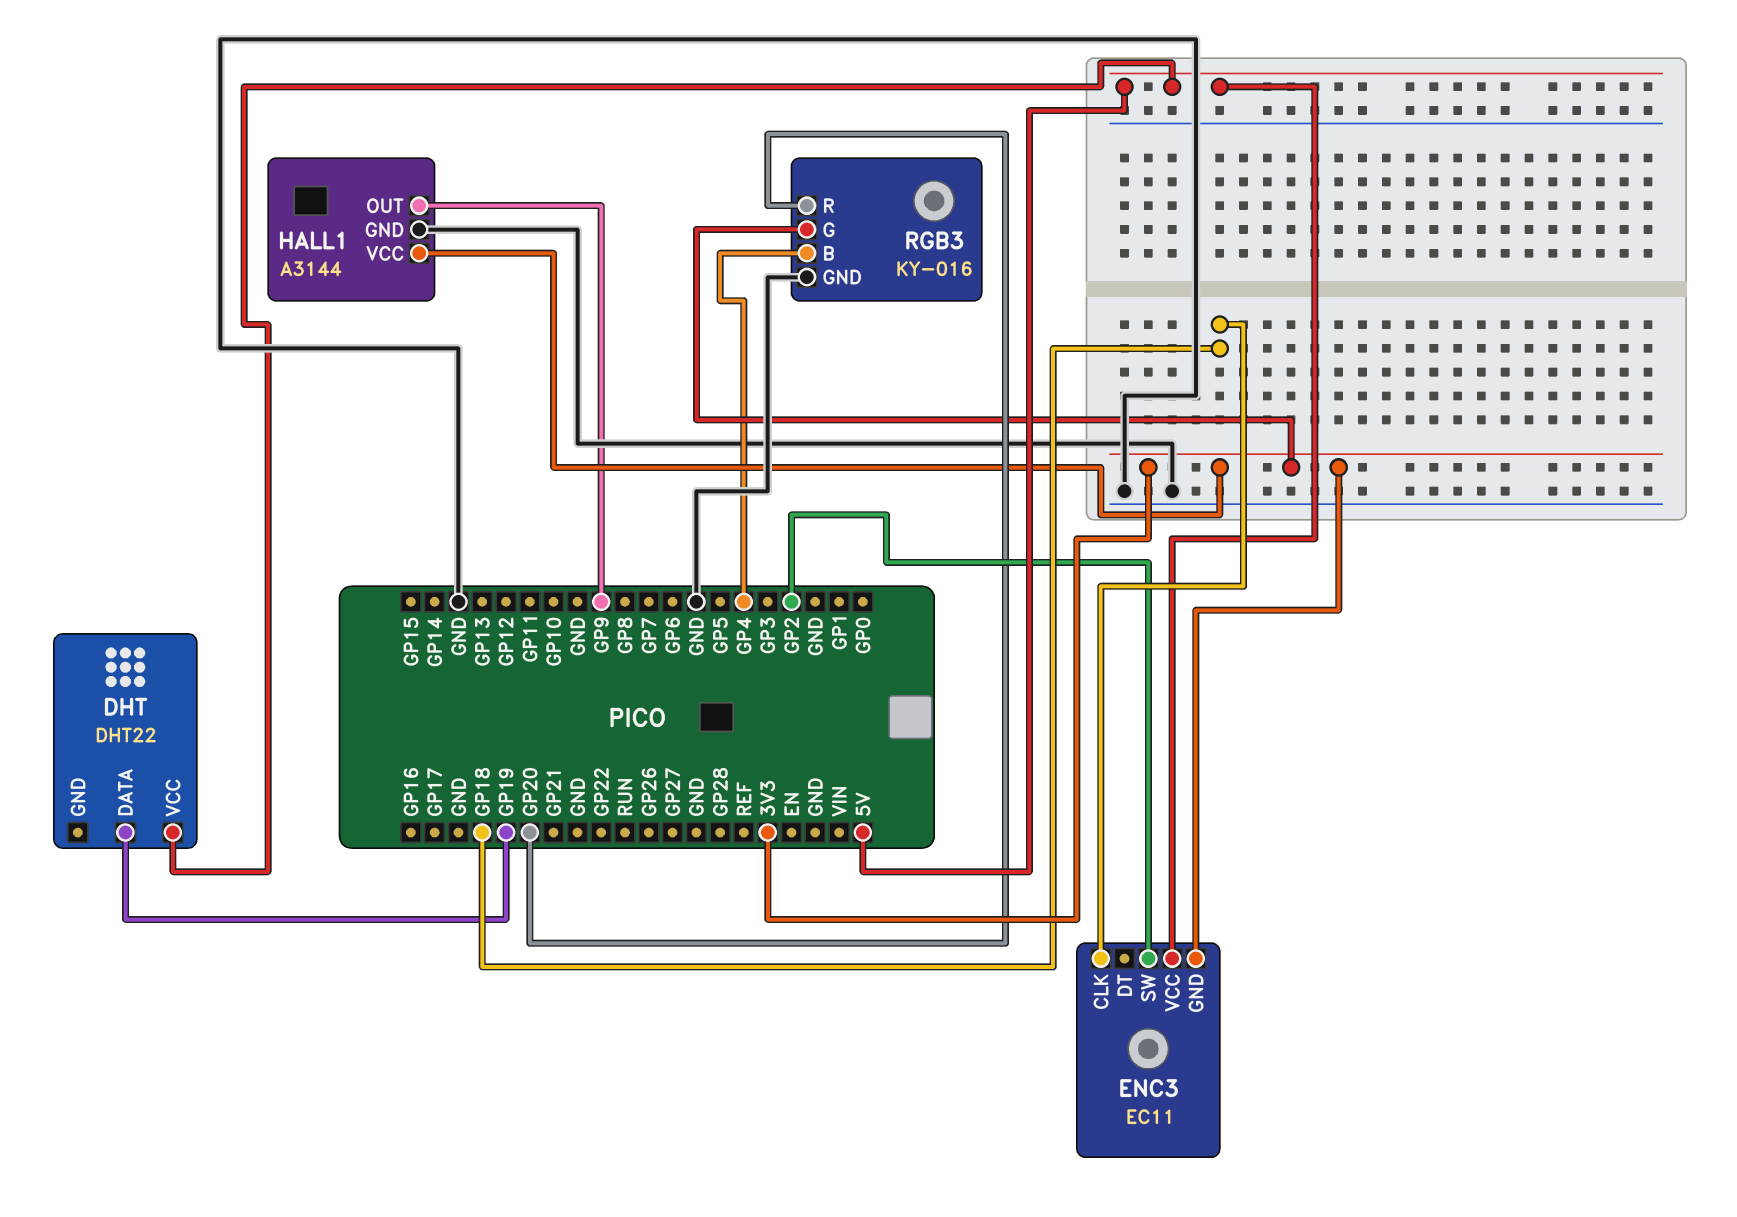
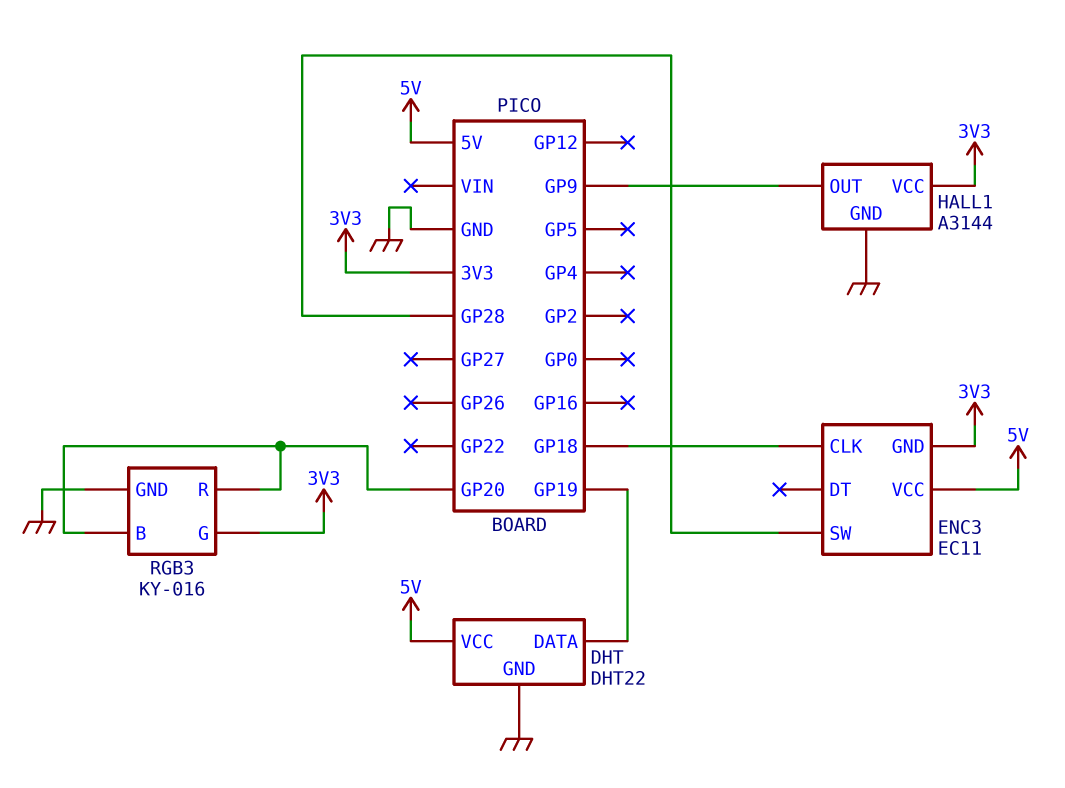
DHT pin GND: none -> GND
ENC3 pin SW: GP2 -> GP28
RGB3 pin B: GP4 -> GP20

